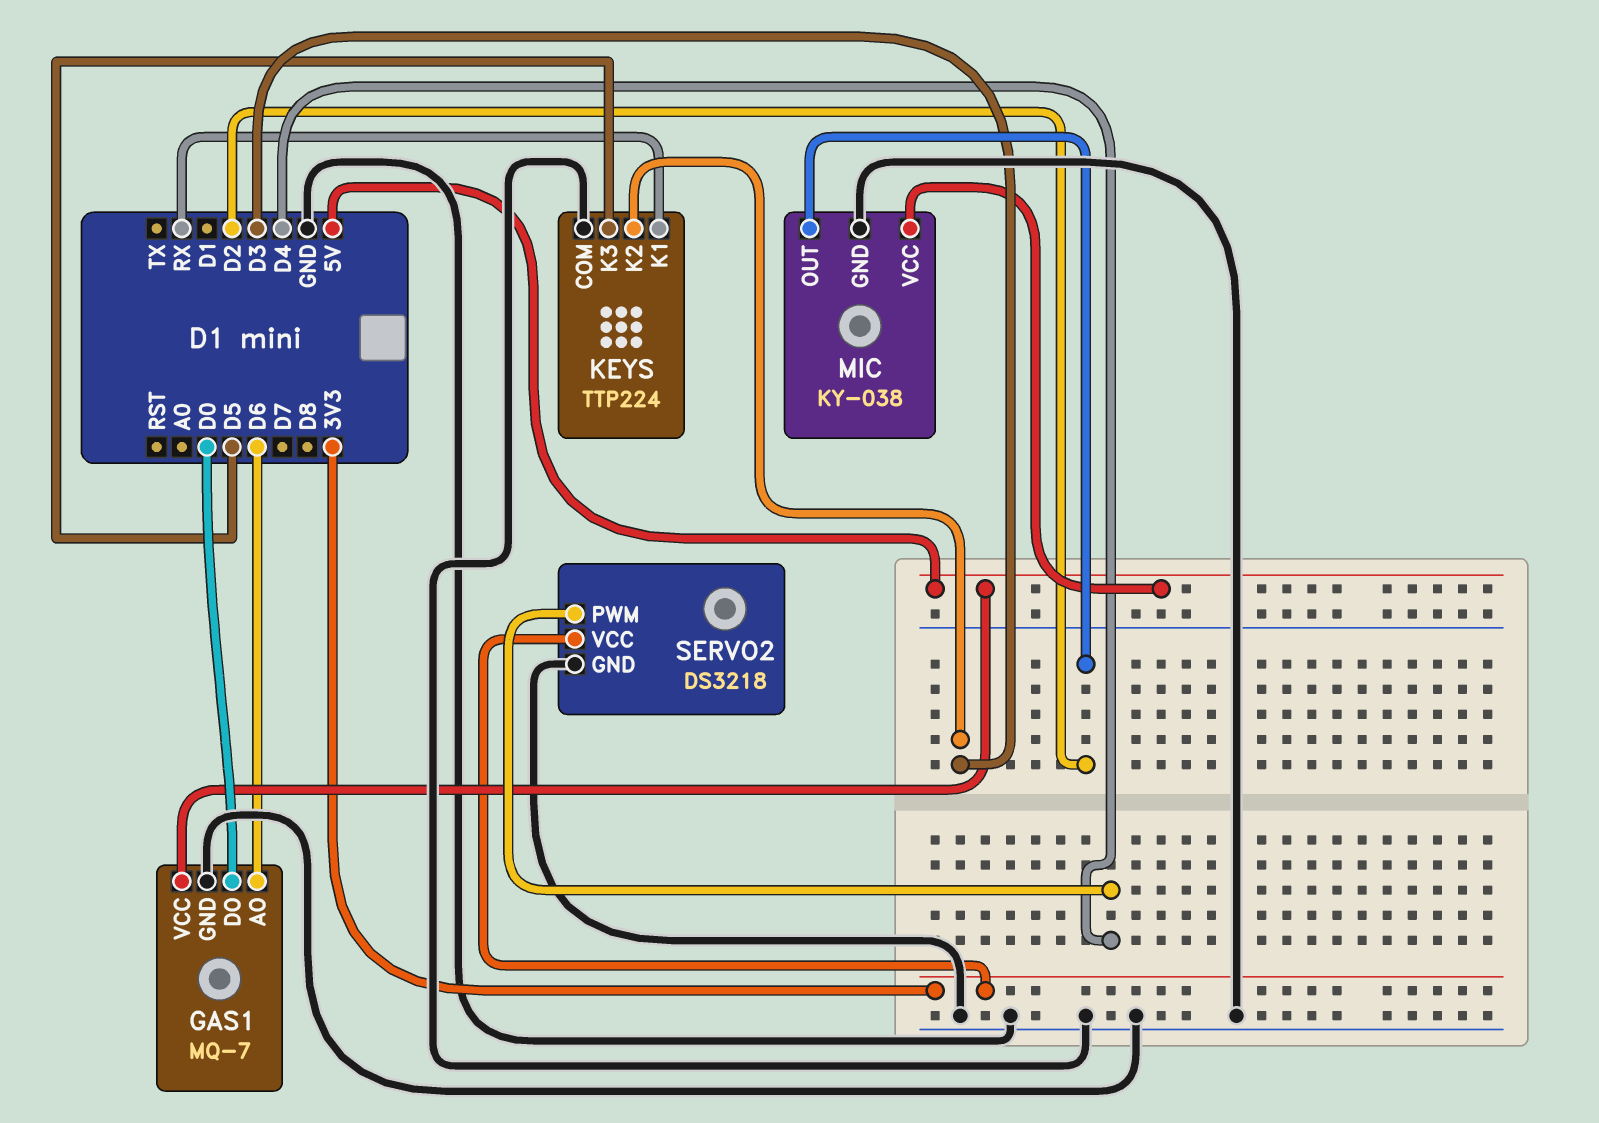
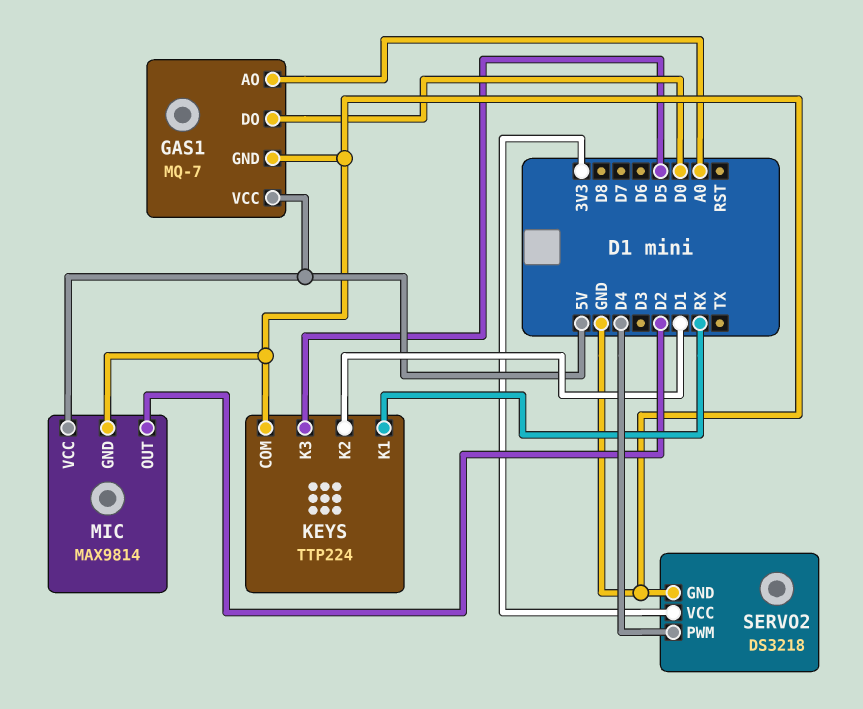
GAS1 pin AO: D6 -> A0
KEYS pin K2: D3 -> D1
MIC: KY-038 -> MAX9814

